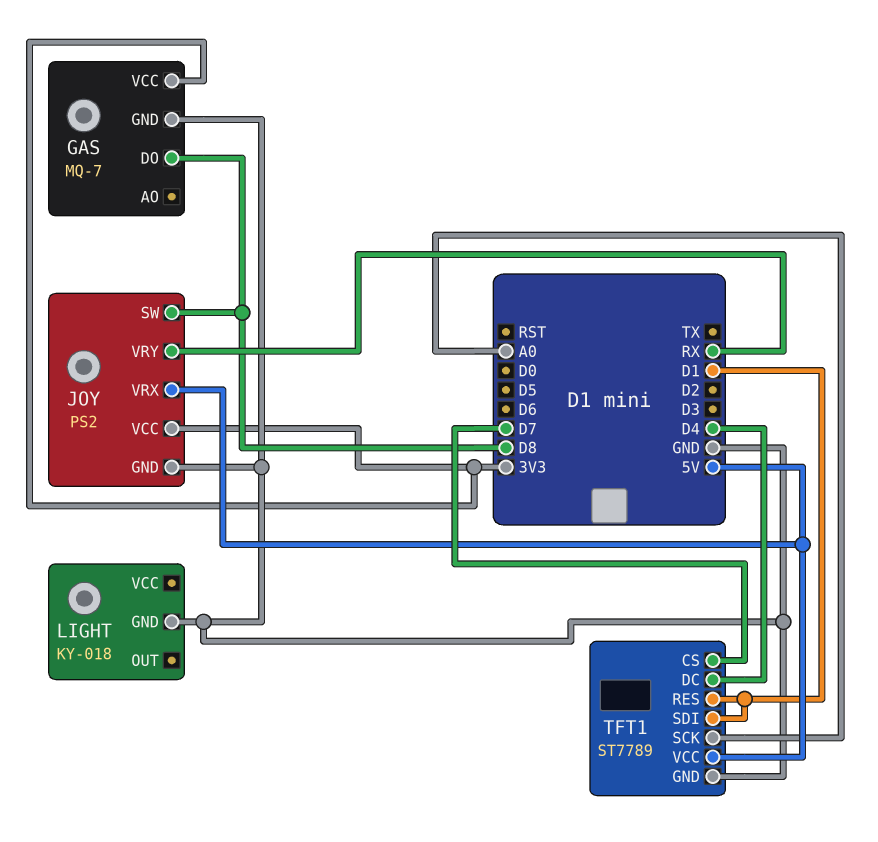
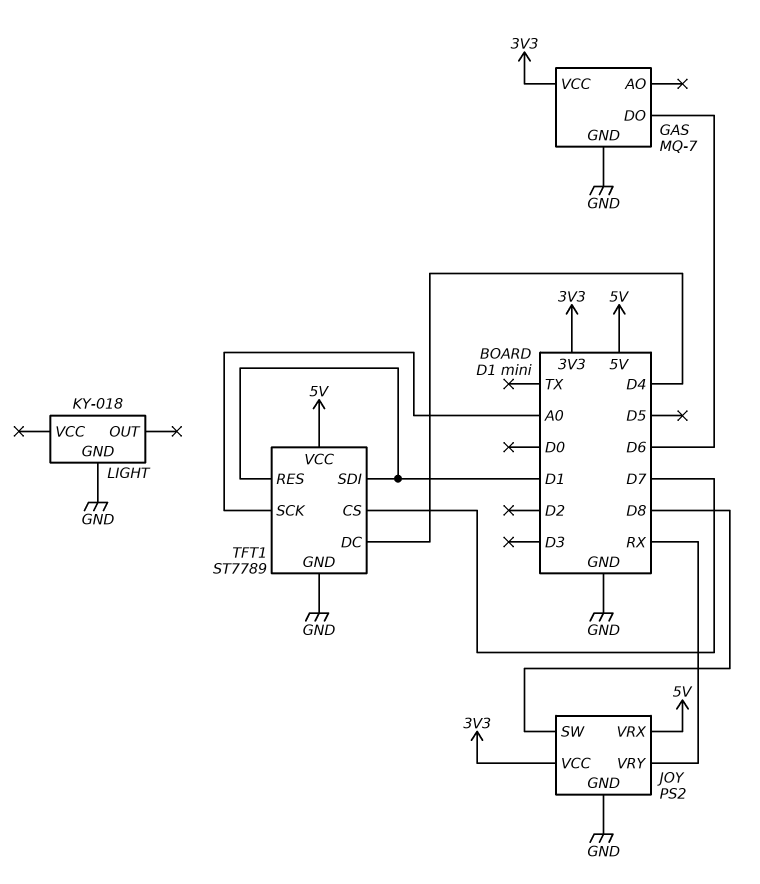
GAS pin DO: D8 -> D6

